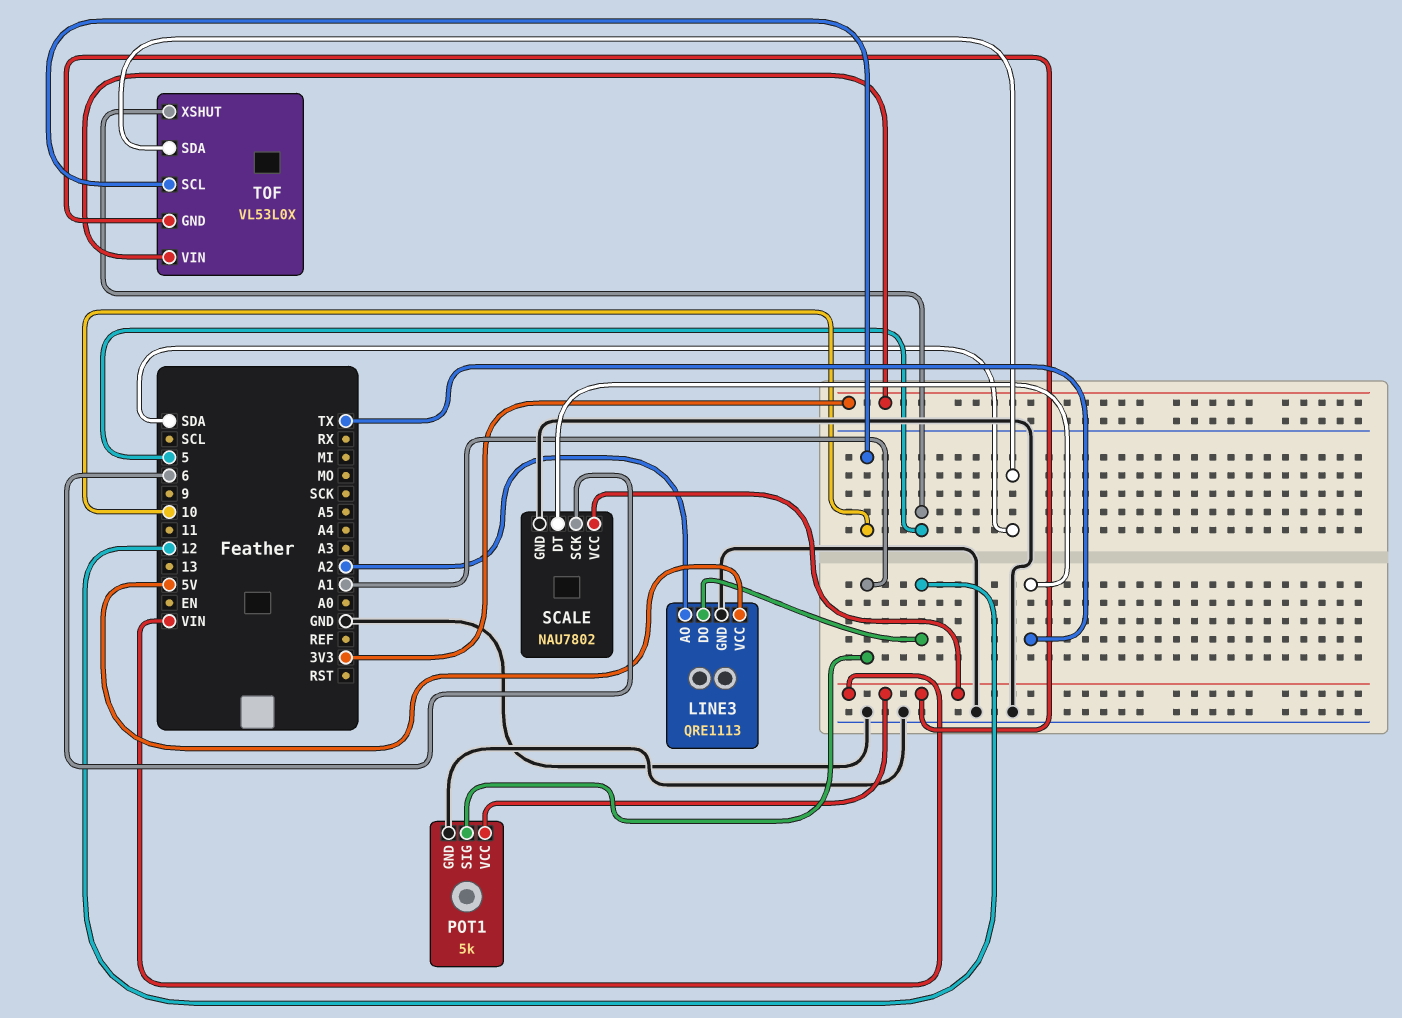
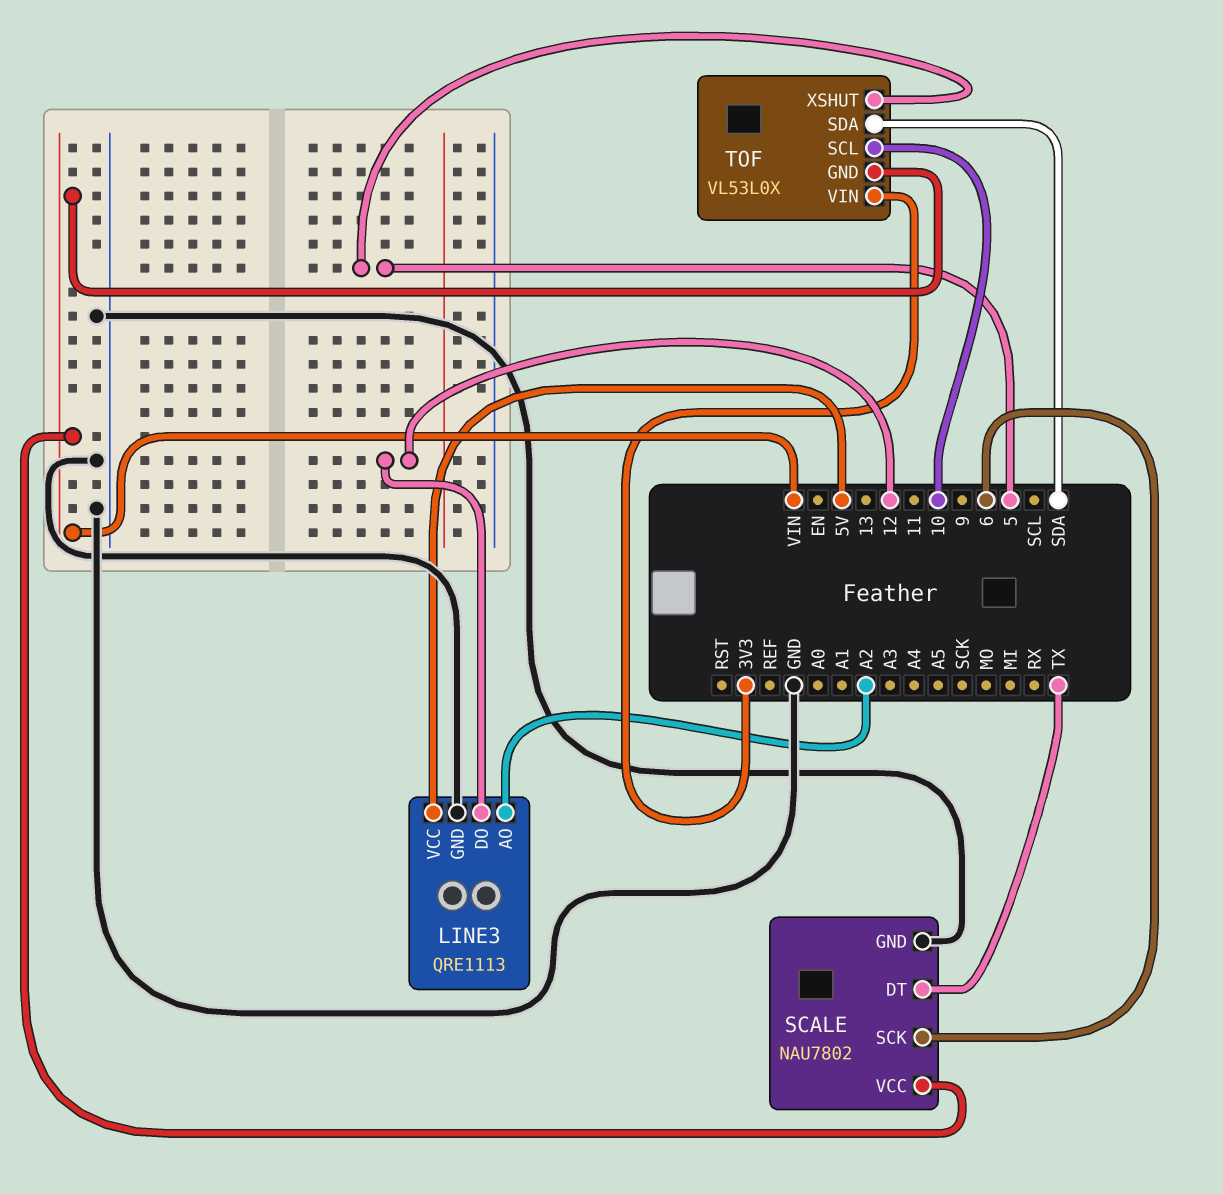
POT1: 5k -> none
POT1 pin GND: GND -> none
POT1 pin SIG: A1 -> none
POT1 pin VCC: VIN -> none

